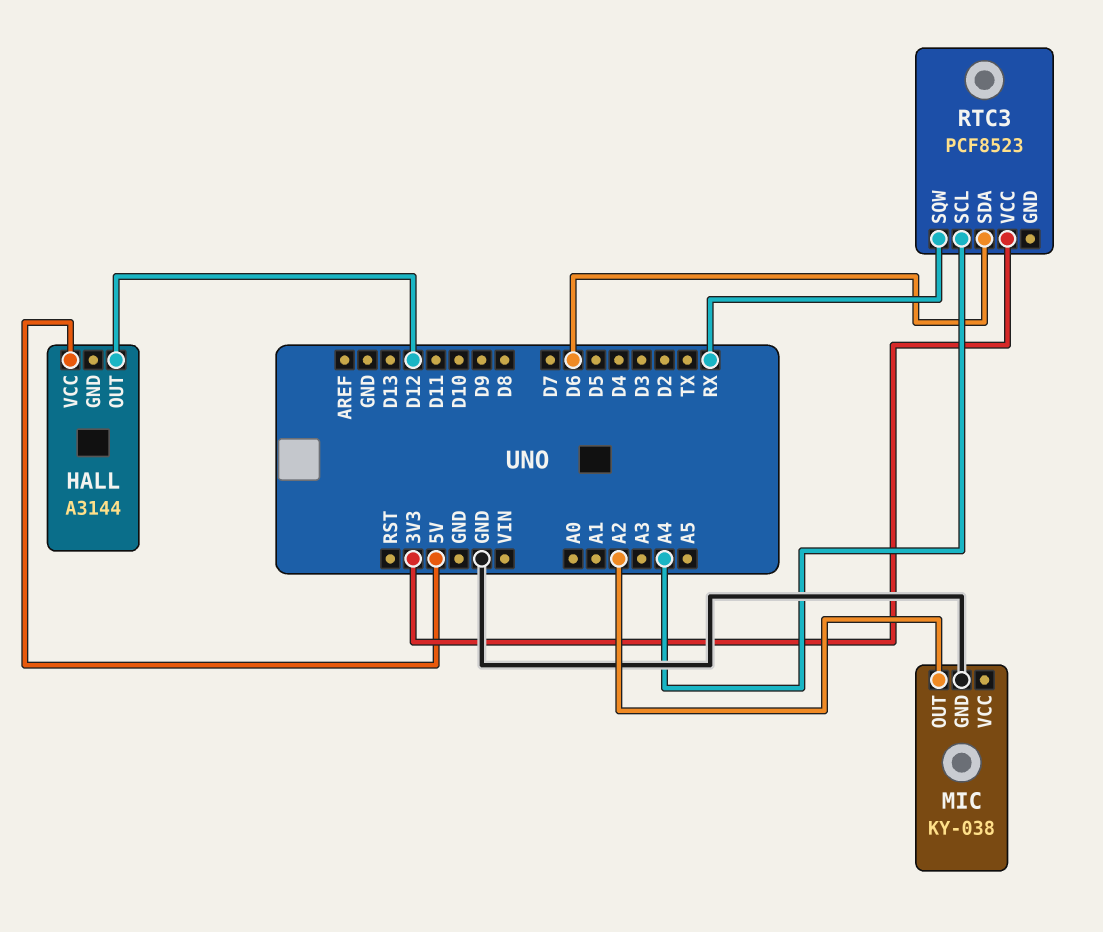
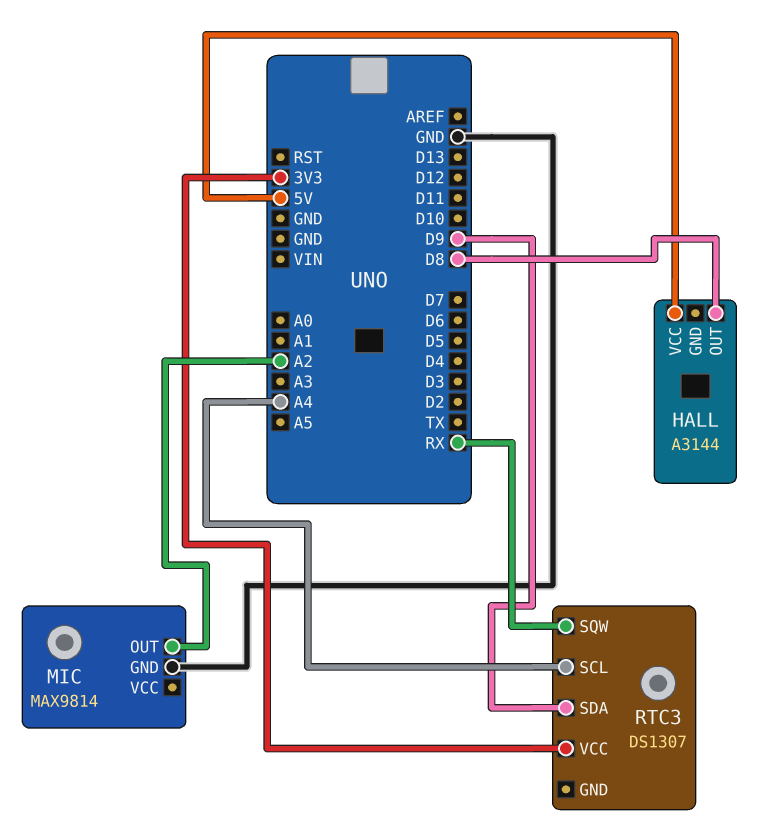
HALL pin OUT: D12 -> D8
MIC: KY-038 -> MAX9814
RTC3: PCF8523 -> DS1307
RTC3 pin SDA: D6 -> D9

